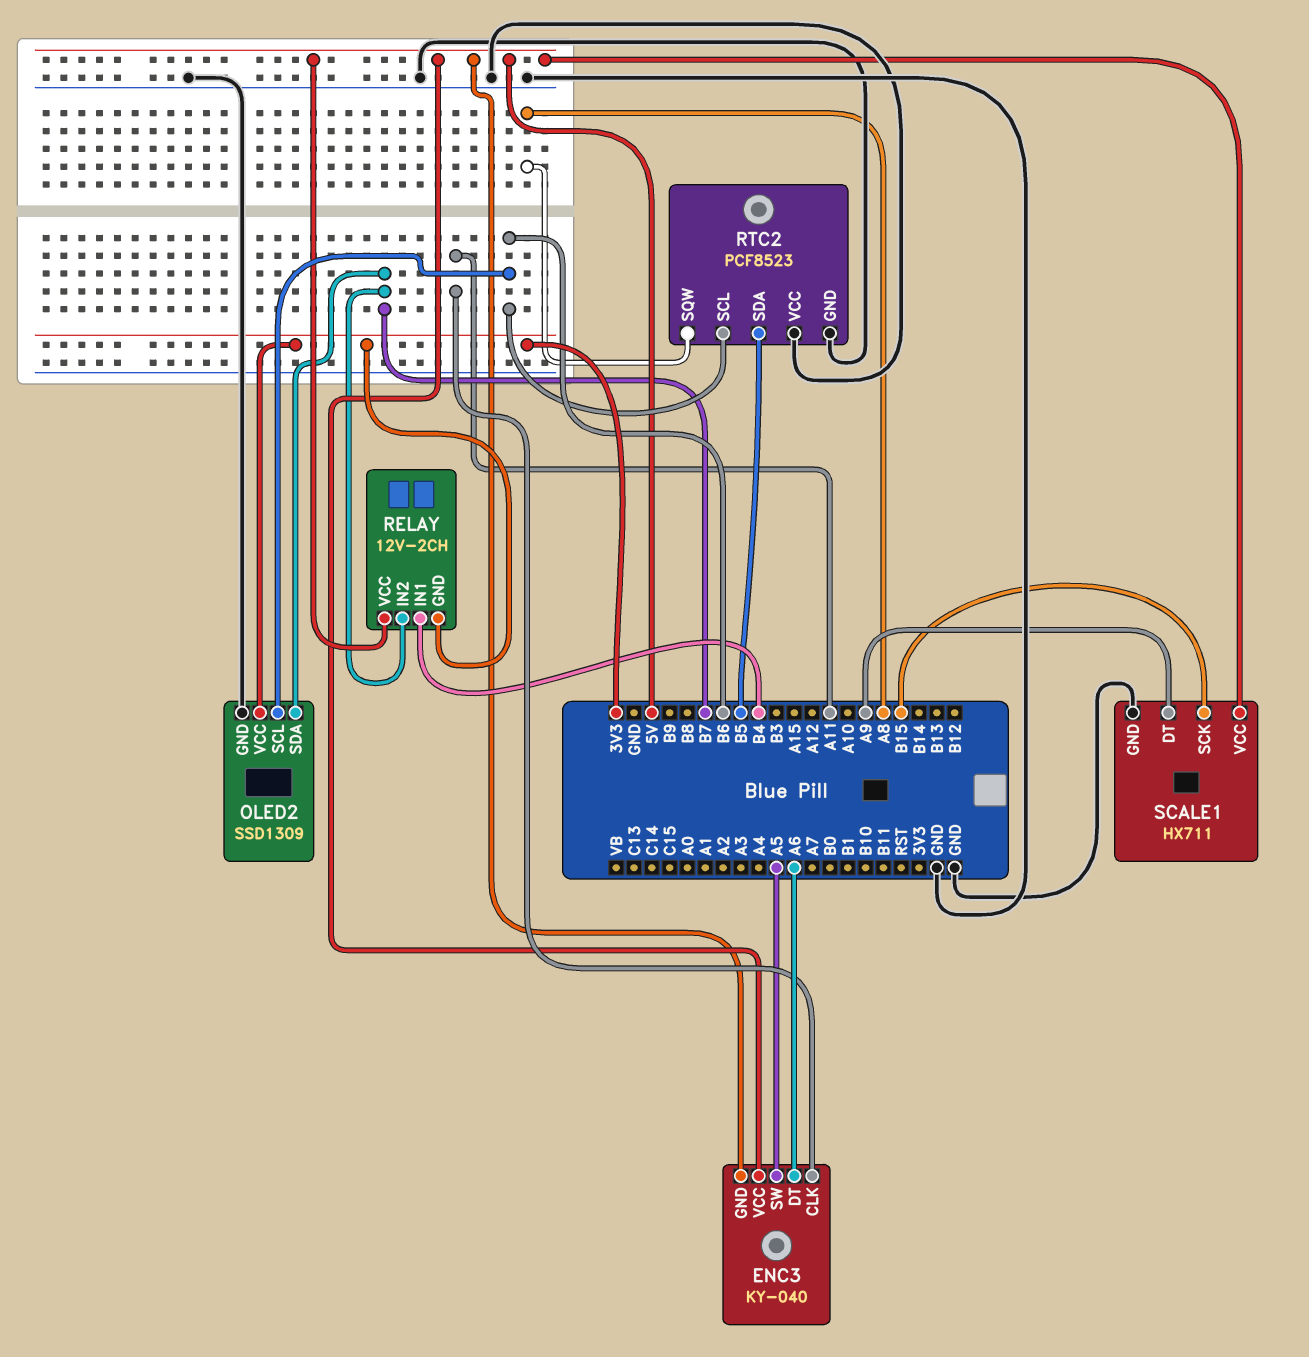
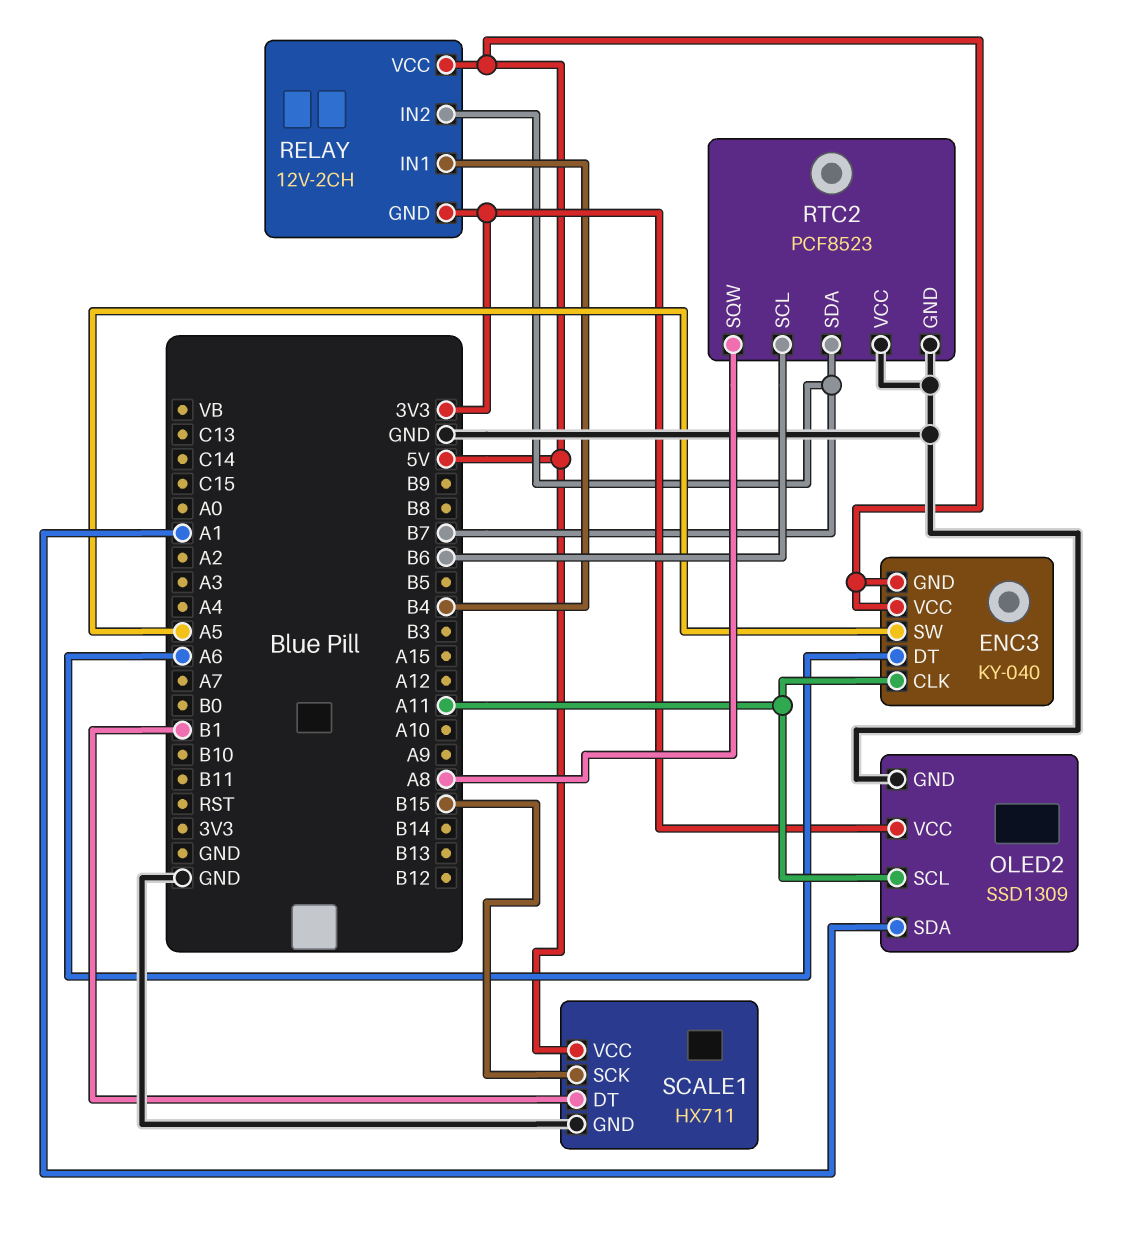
OLED2 pin SCL: B6 -> A11
OLED2 pin SDA: B7 -> A1
RTC2 pin SDA: B5 -> B7
SCALE1 pin DT: A9 -> B1

